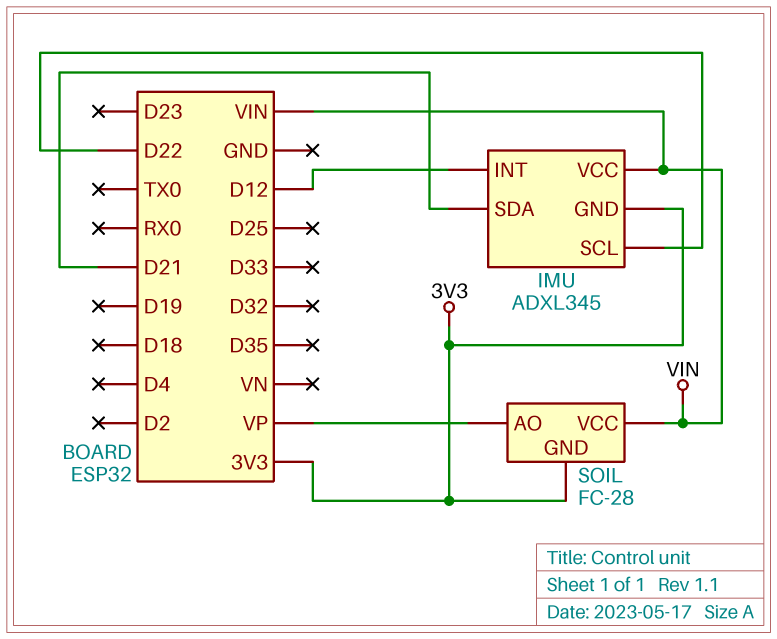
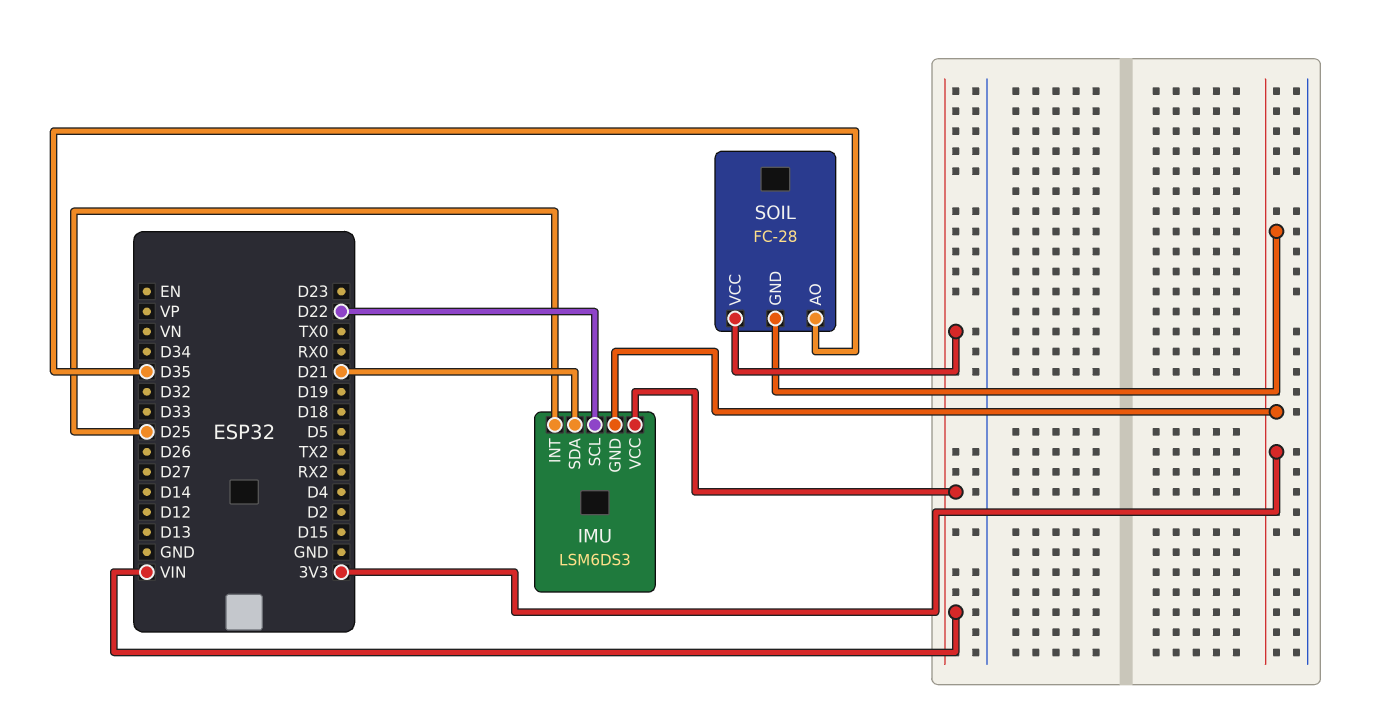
IMU: ADXL345 -> LSM6DS3
IMU pin INT: D12 -> D25
SOIL pin AO: VP -> D35

